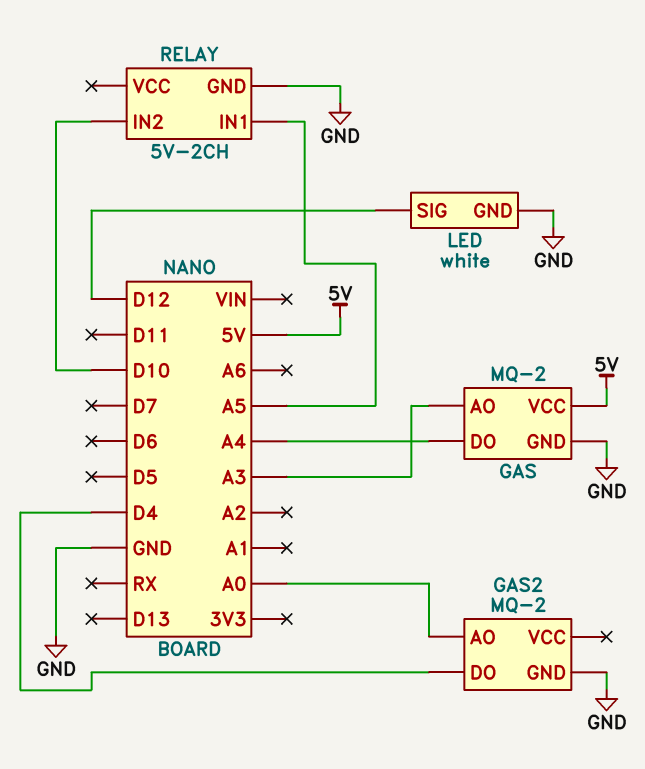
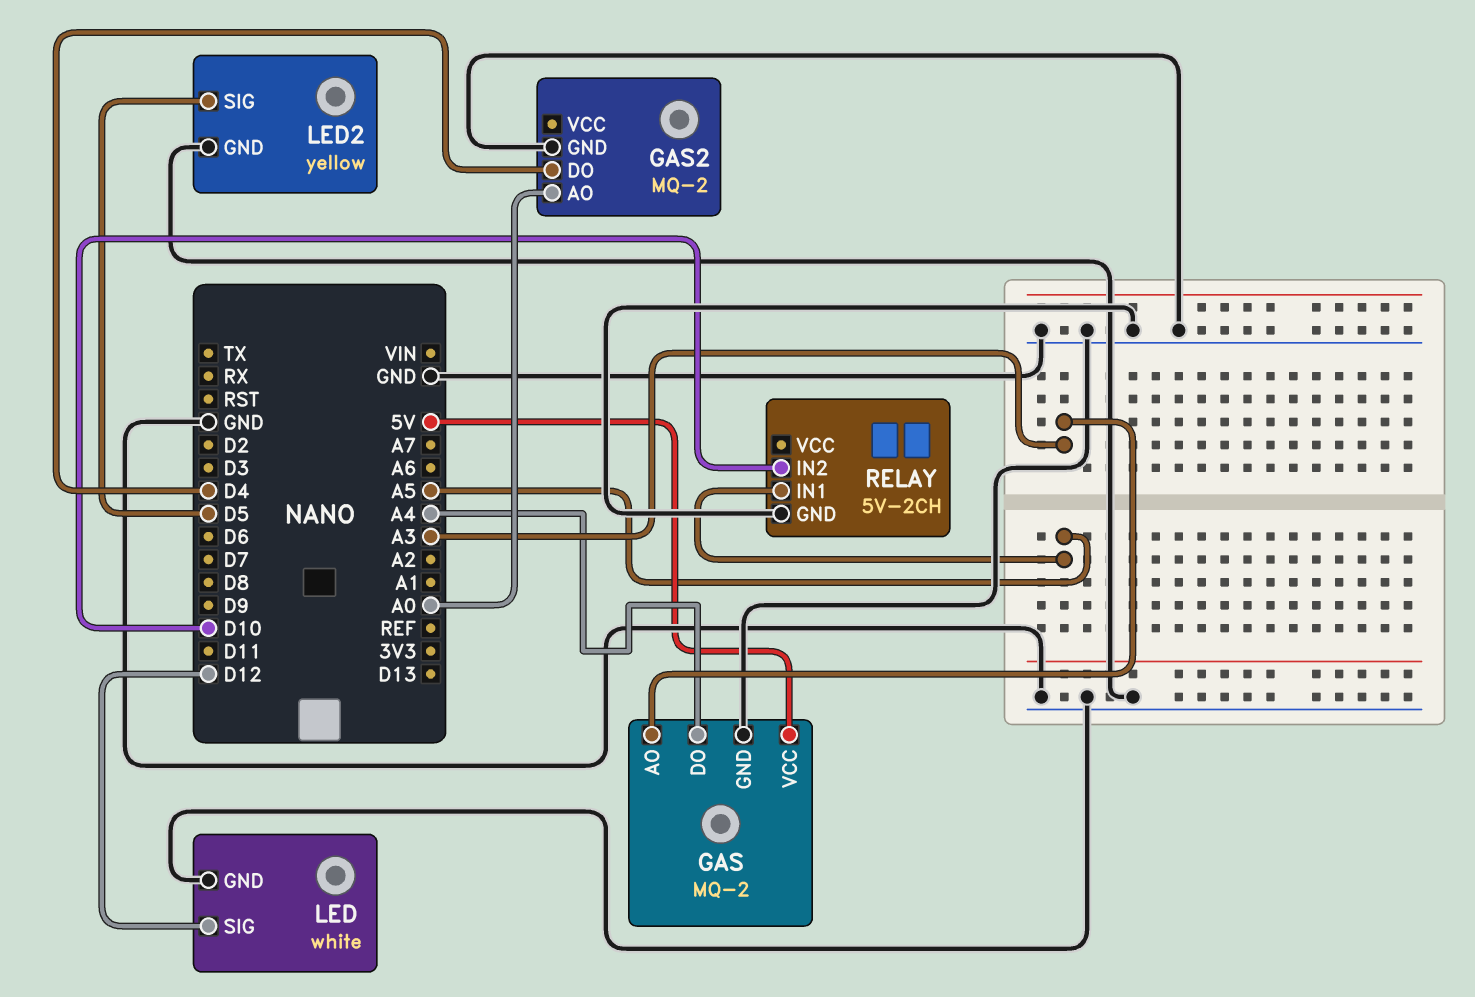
LED2: none -> yellow
LED2 pin GND: none -> GND
LED2 pin SIG: none -> D5

